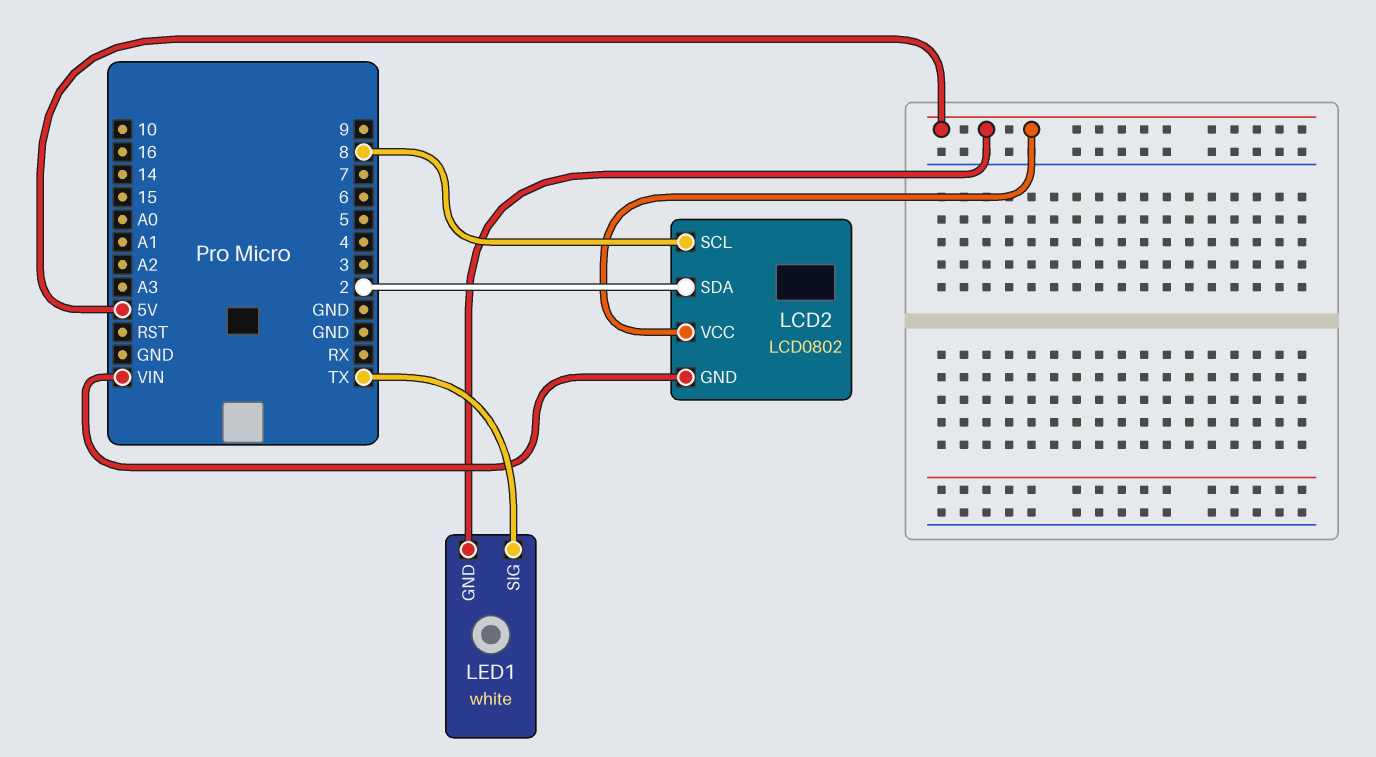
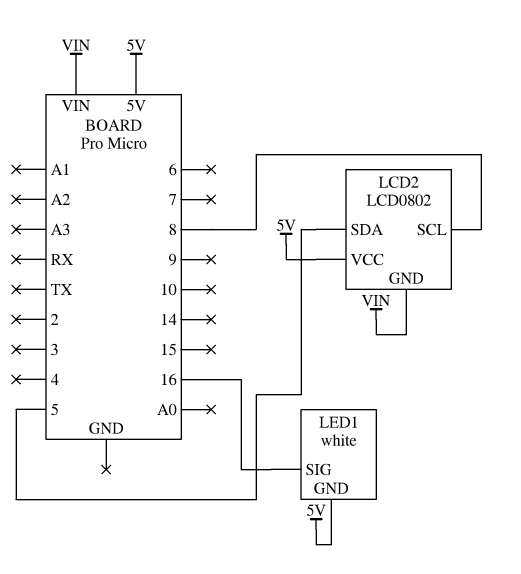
LCD2 pin SDA: 2 -> 5
LED1 pin SIG: TX -> 16

